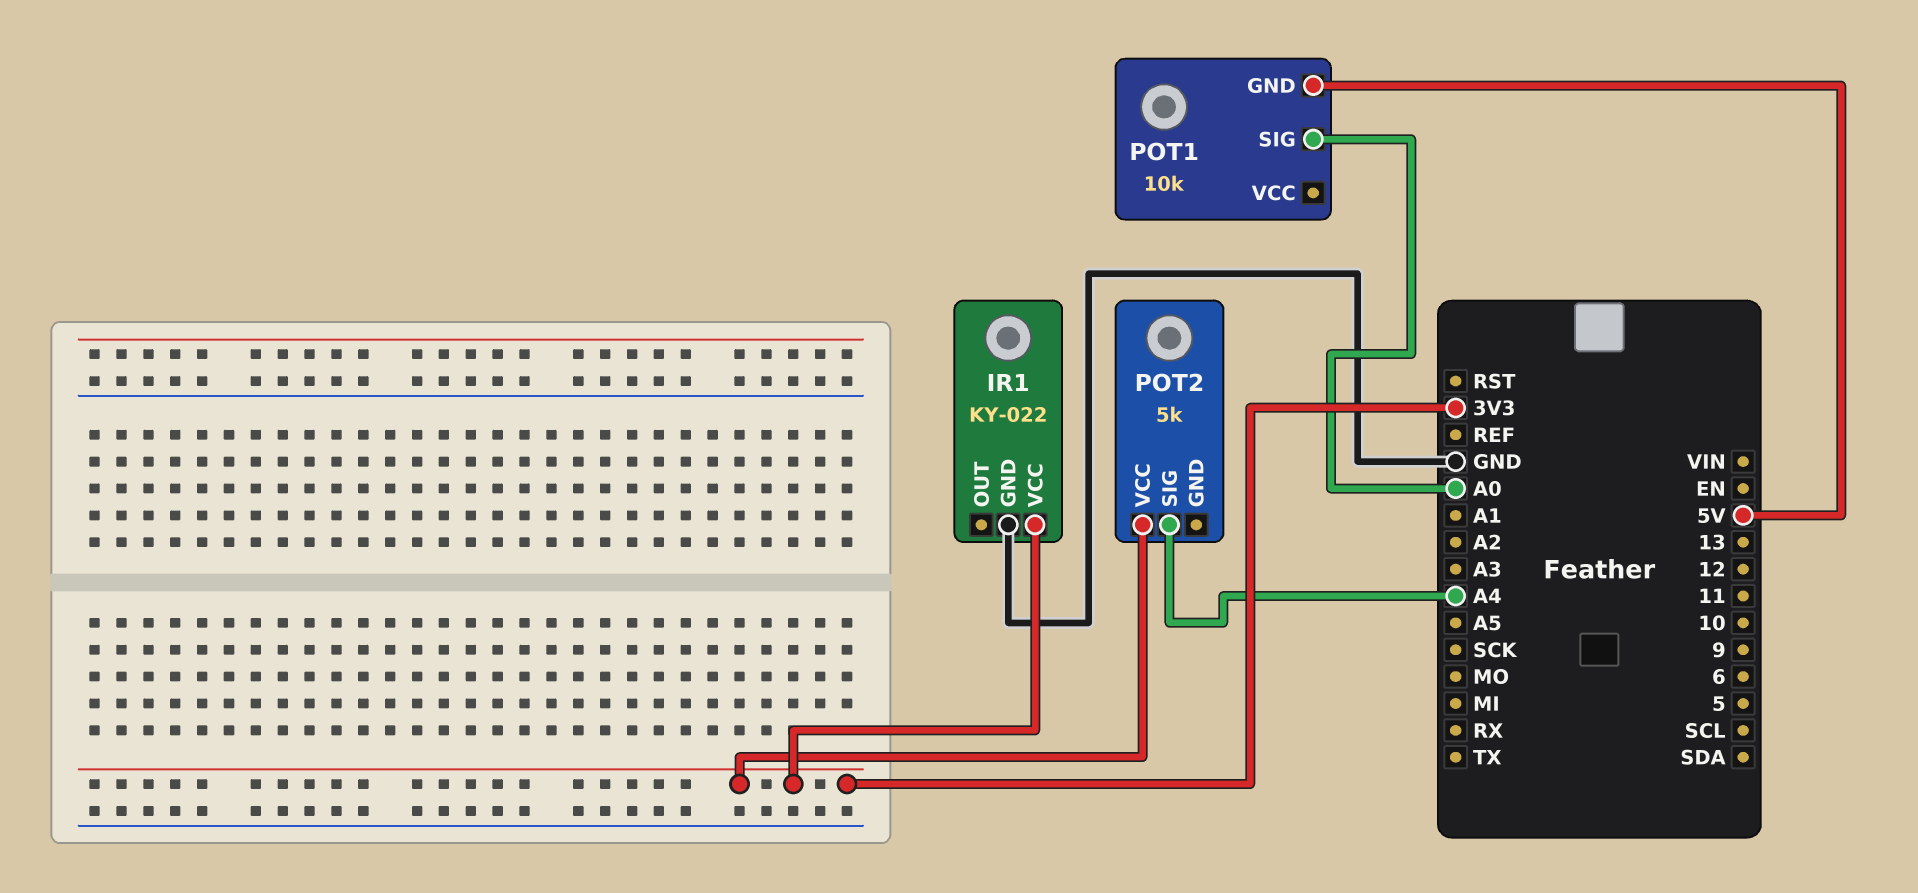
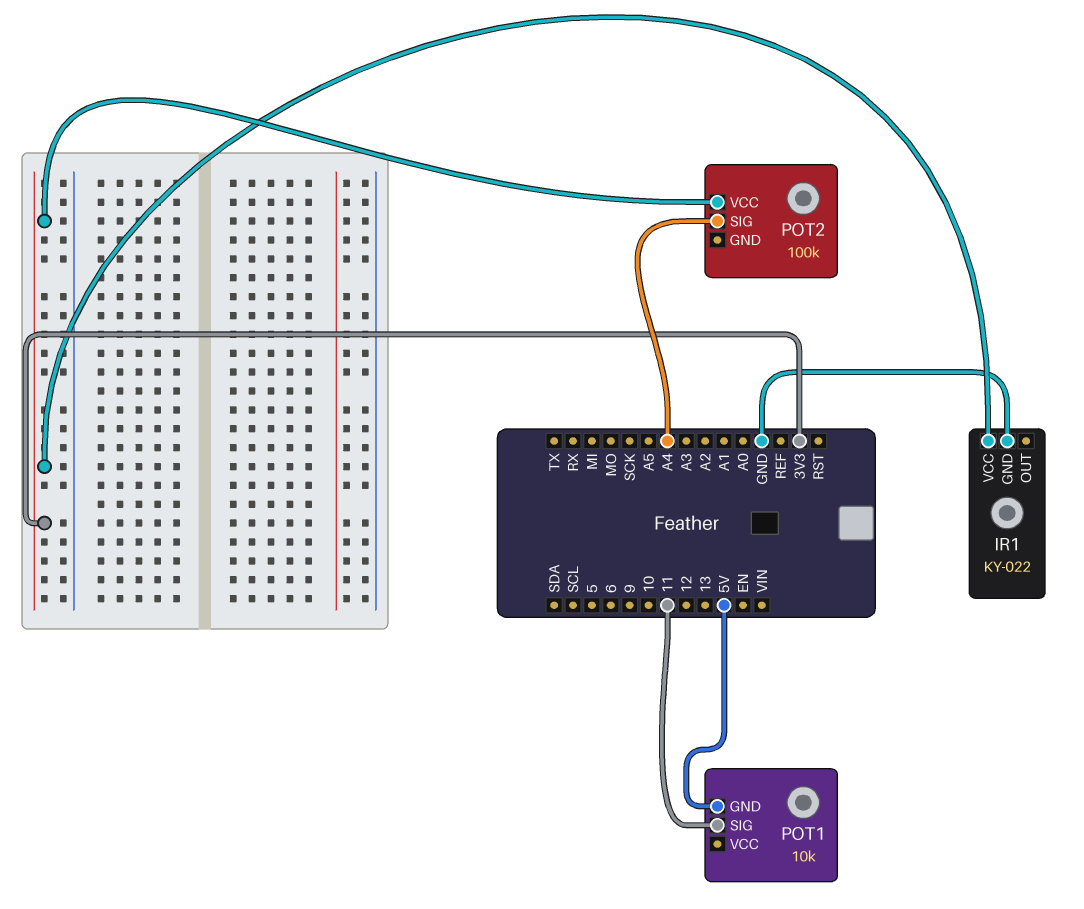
POT1 pin SIG: A0 -> 11
POT2: 5k -> 100k

